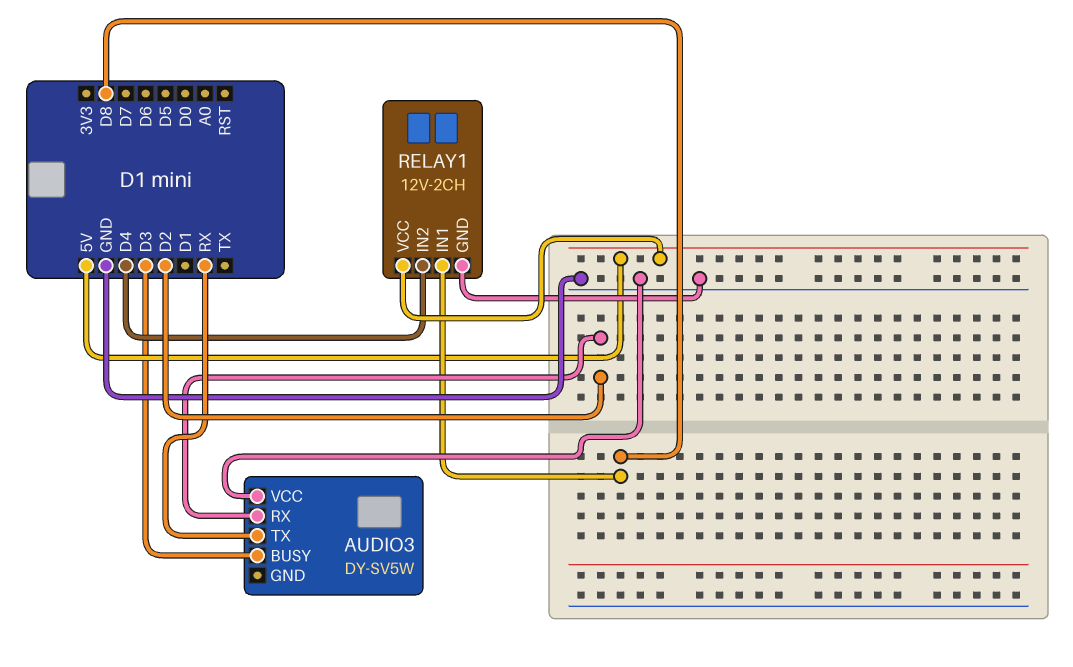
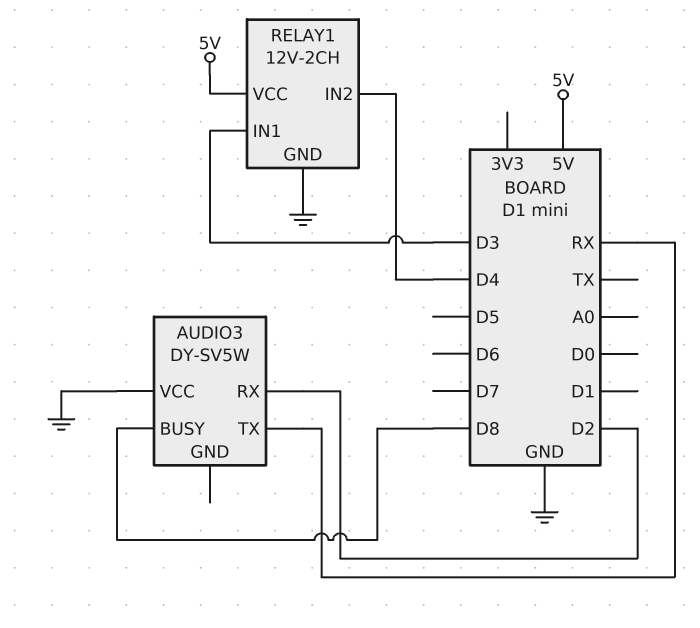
AUDIO3 pin BUSY: D3 -> D8
RELAY1 pin IN1: D8 -> D3

